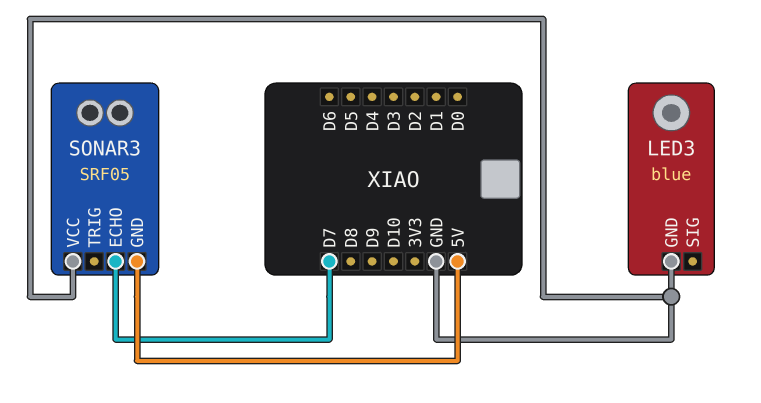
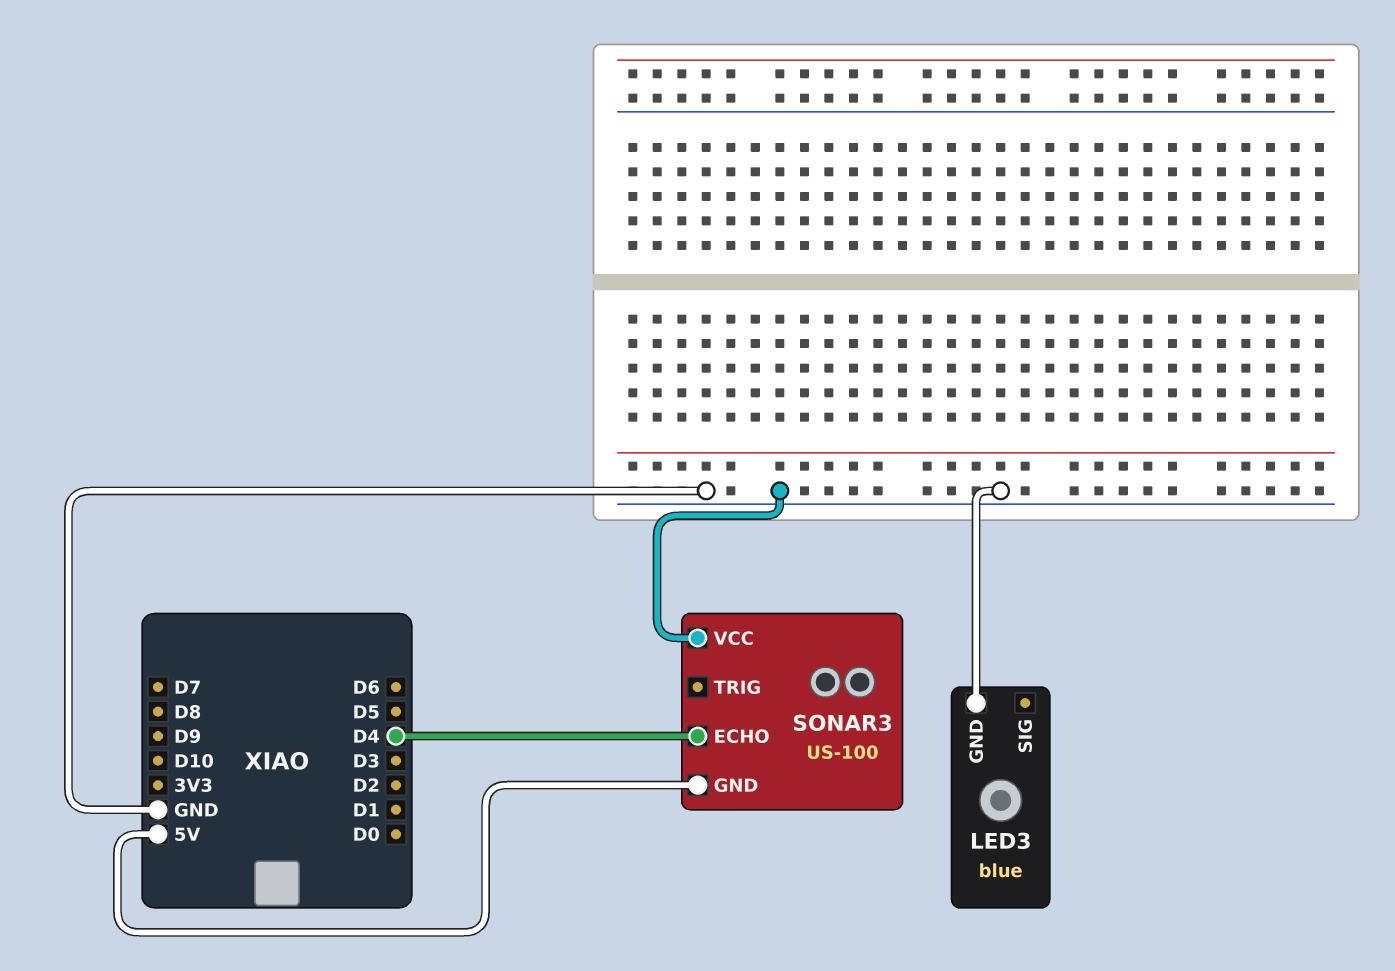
SONAR3: SRF05 -> US-100
SONAR3 pin ECHO: D7 -> D4

